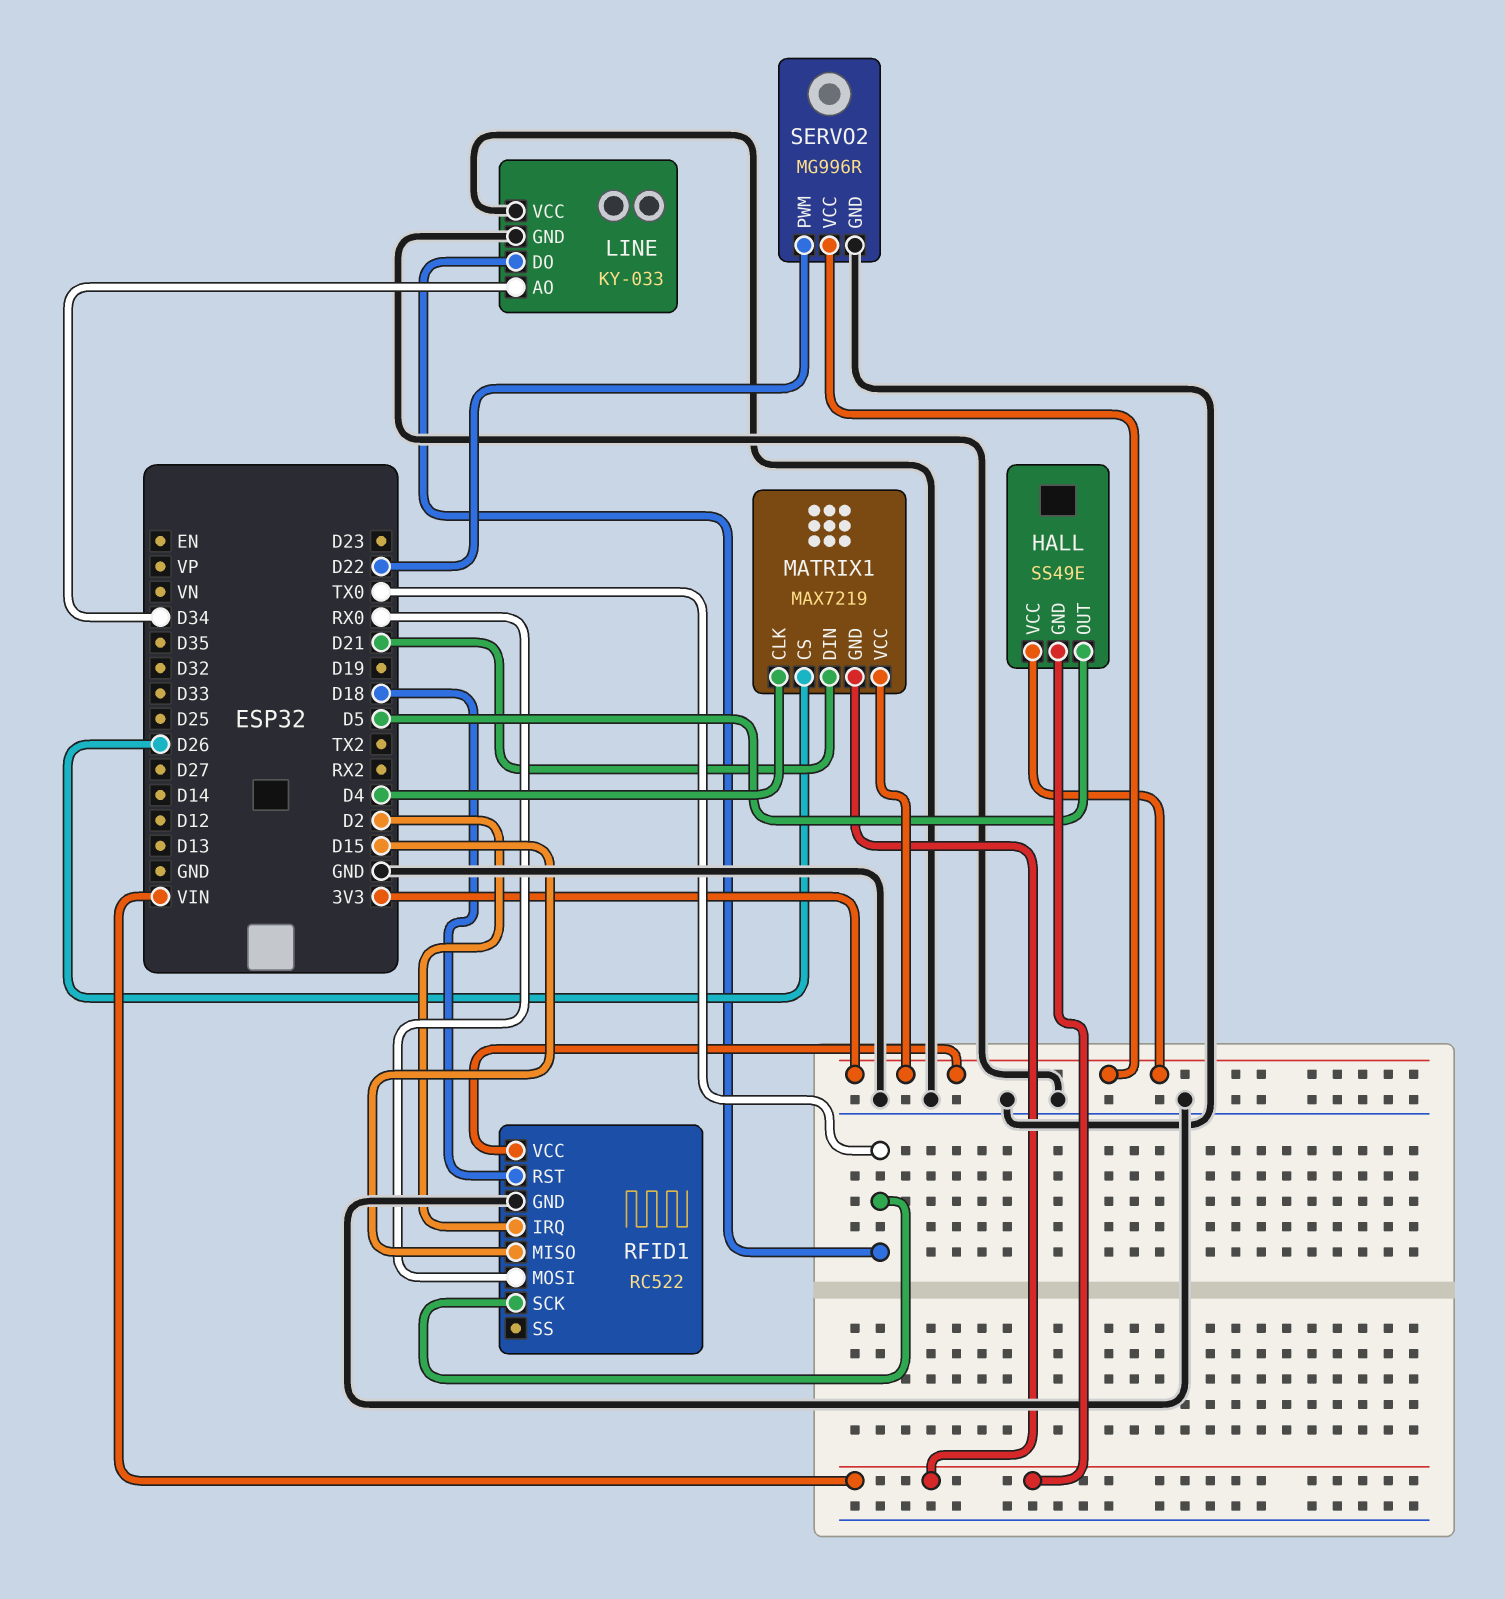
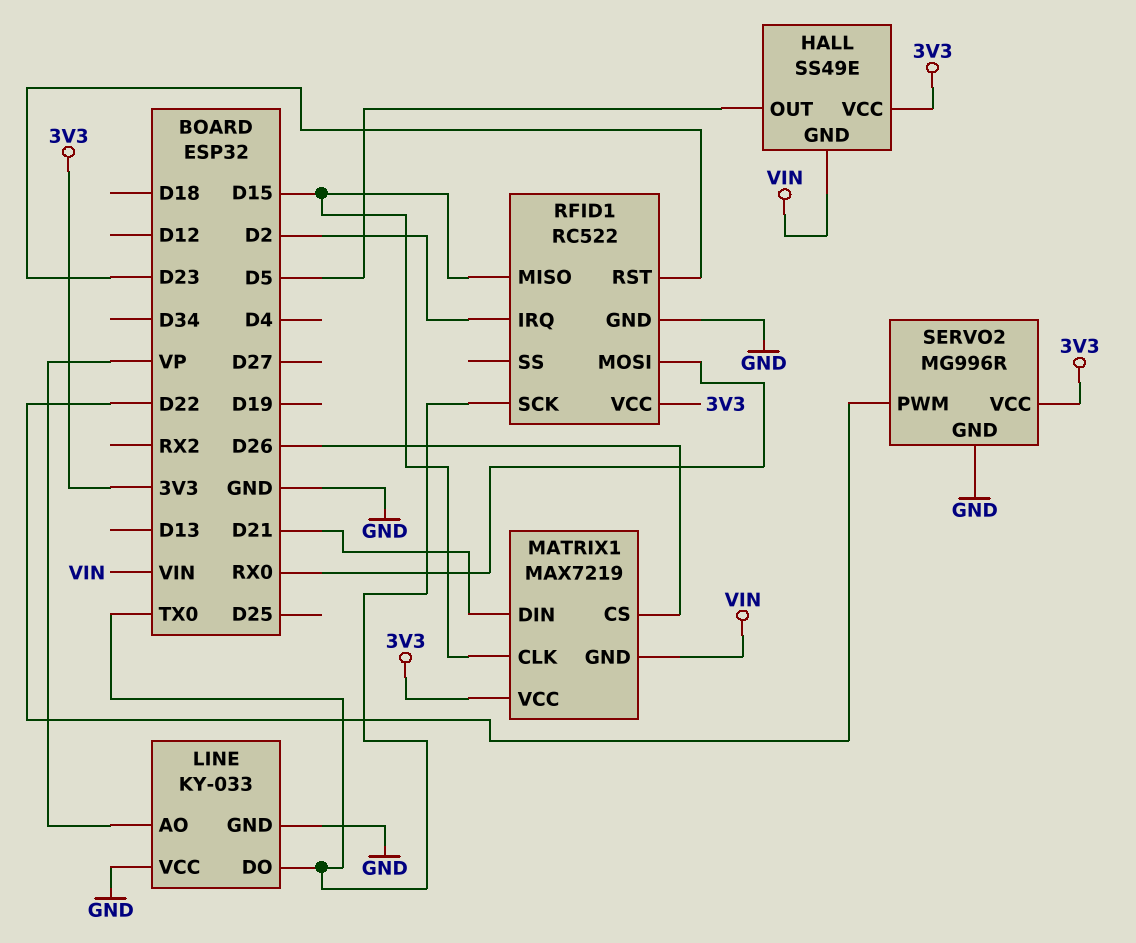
LINE pin AO: D34 -> VP
MATRIX1 pin CLK: D4 -> D15
RFID1 pin RST: D18 -> D23

